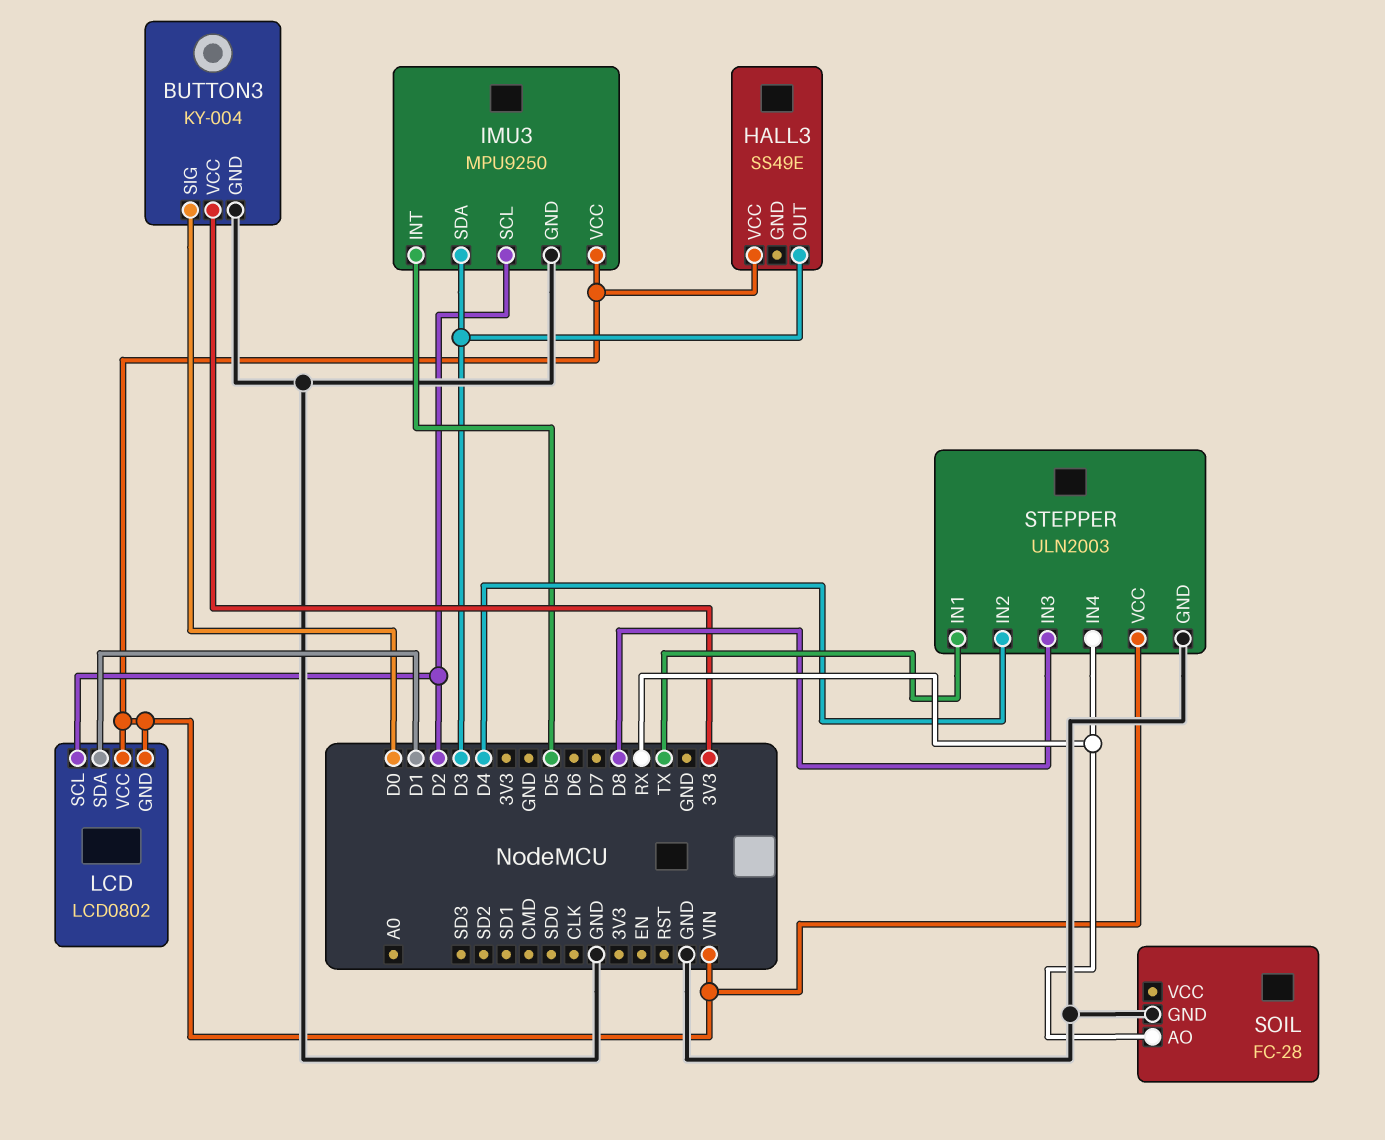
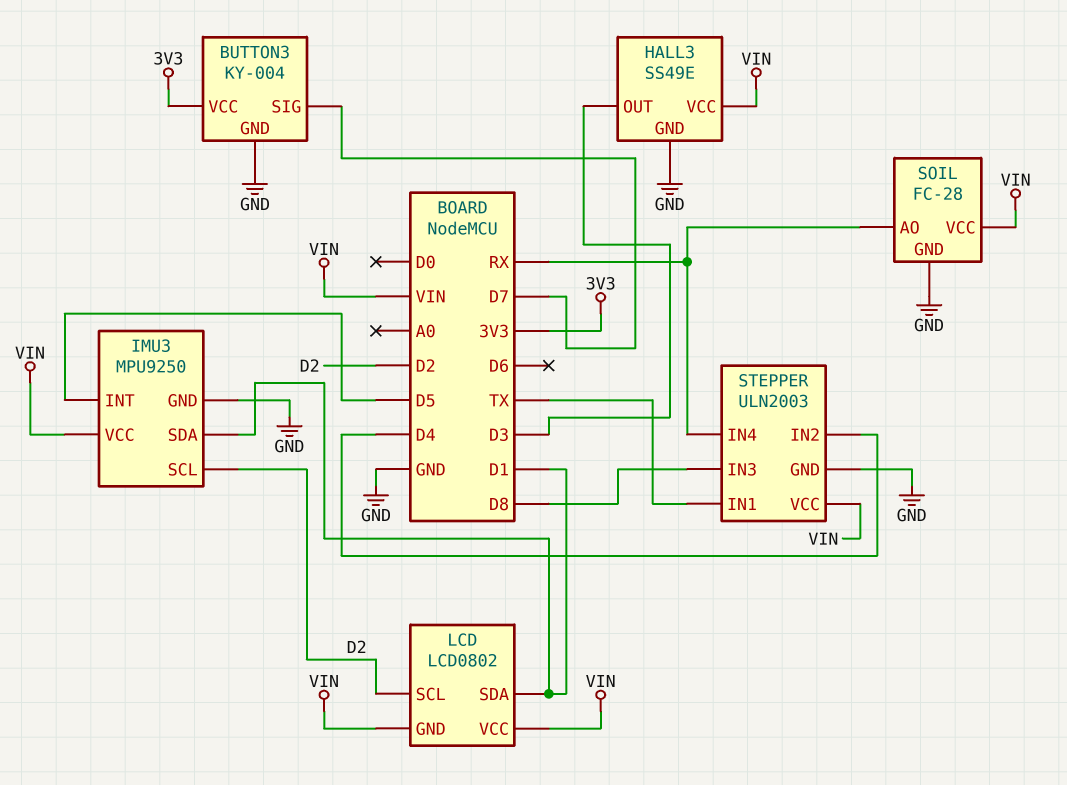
BUTTON3 pin SIG: D0 -> D7
HALL3 pin GND: none -> GND
IMU3 pin SDA: D3 -> D1
SOIL pin VCC: none -> VIN

